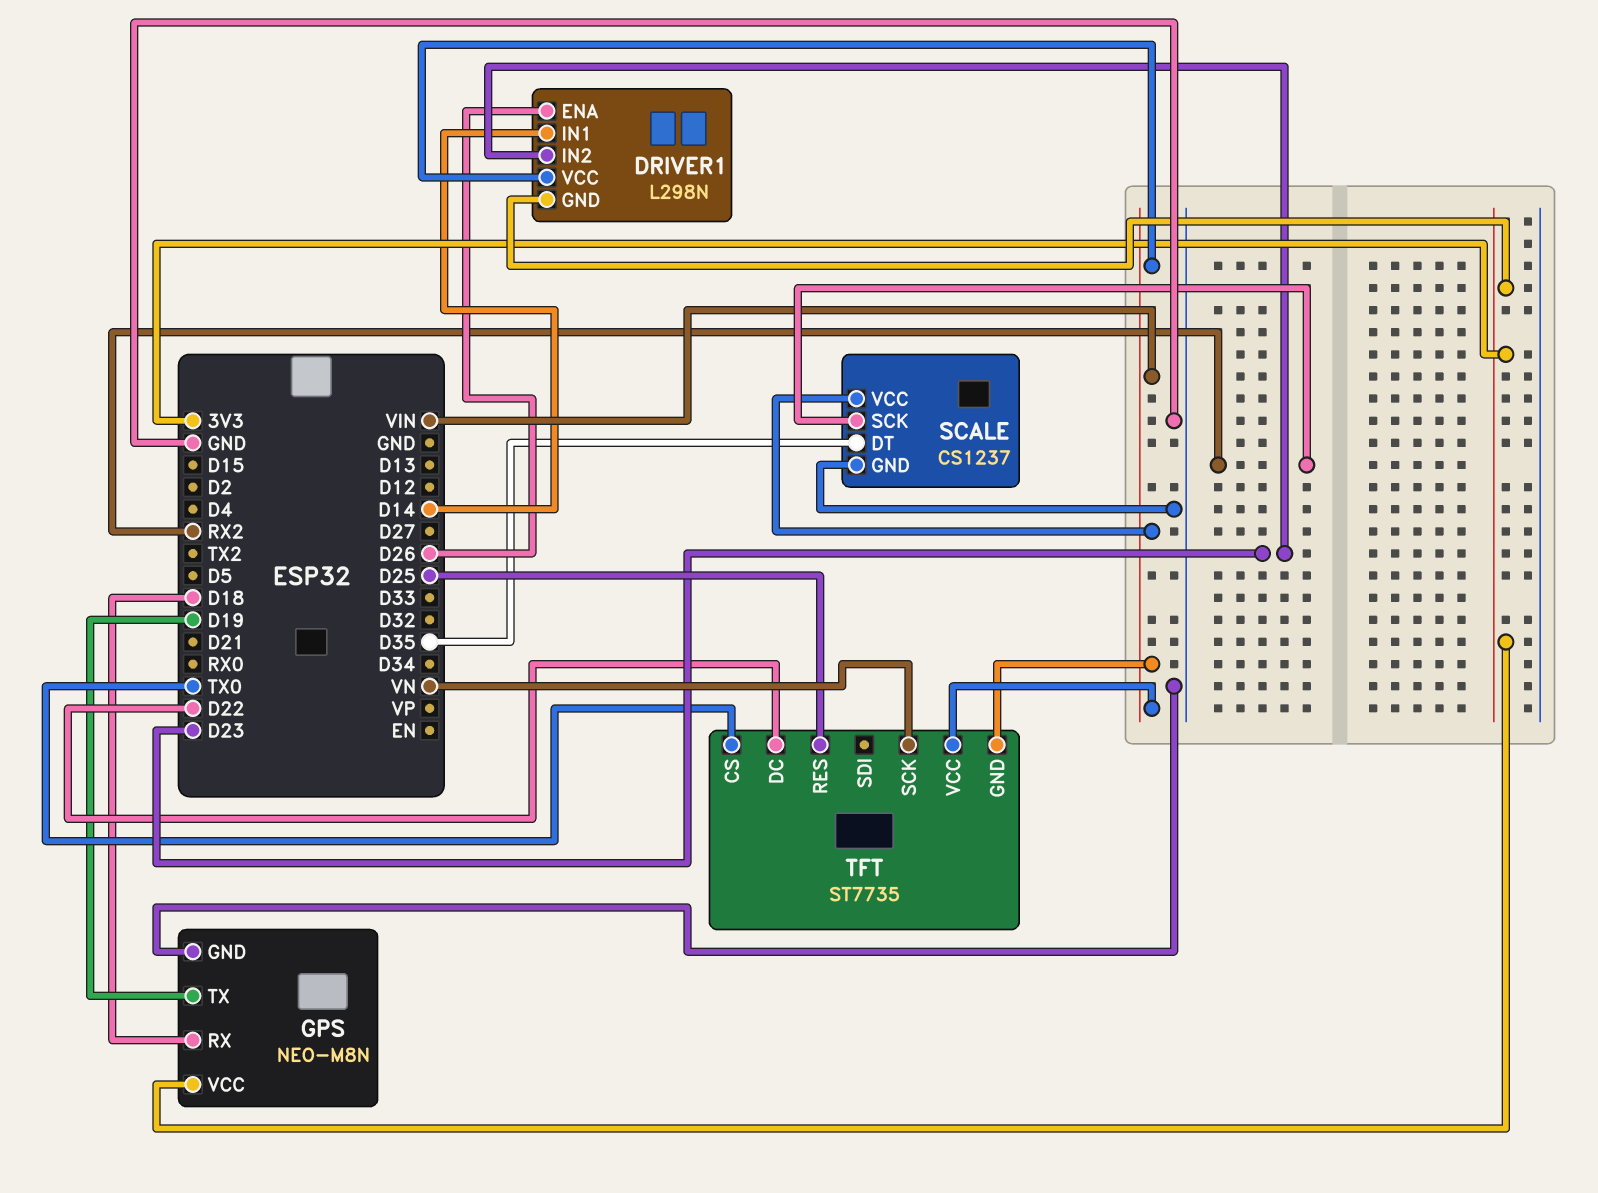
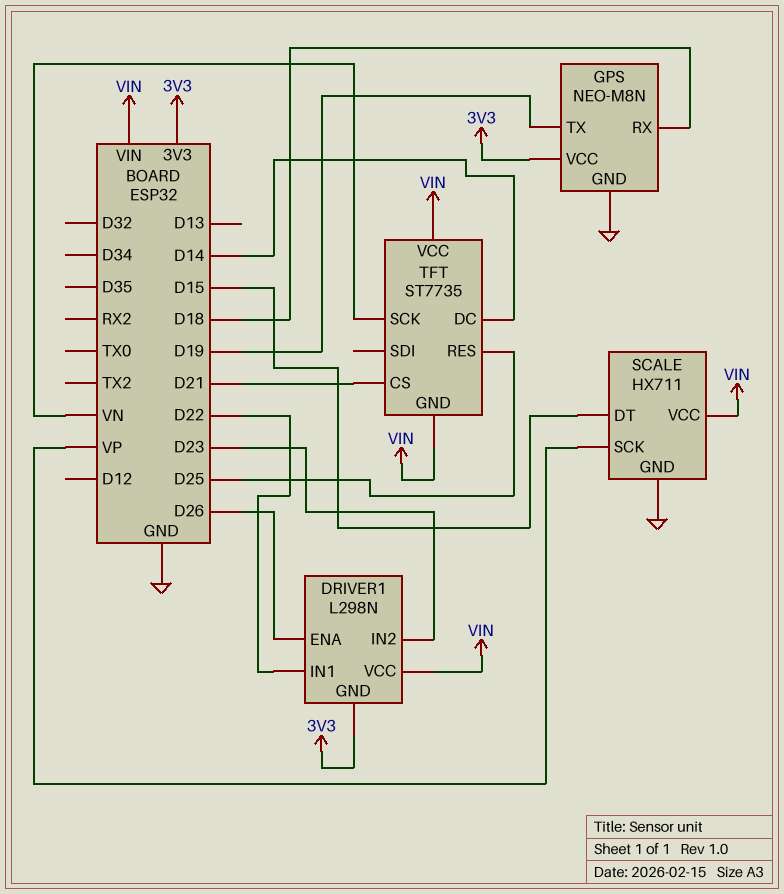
DRIVER1 pin IN1: D14 -> D22
SCALE: CS1237 -> HX711
SCALE pin DT: D35 -> D15
SCALE pin SCK: RX2 -> VP
TFT pin CS: TX0 -> D21
TFT pin DC: D22 -> D14

